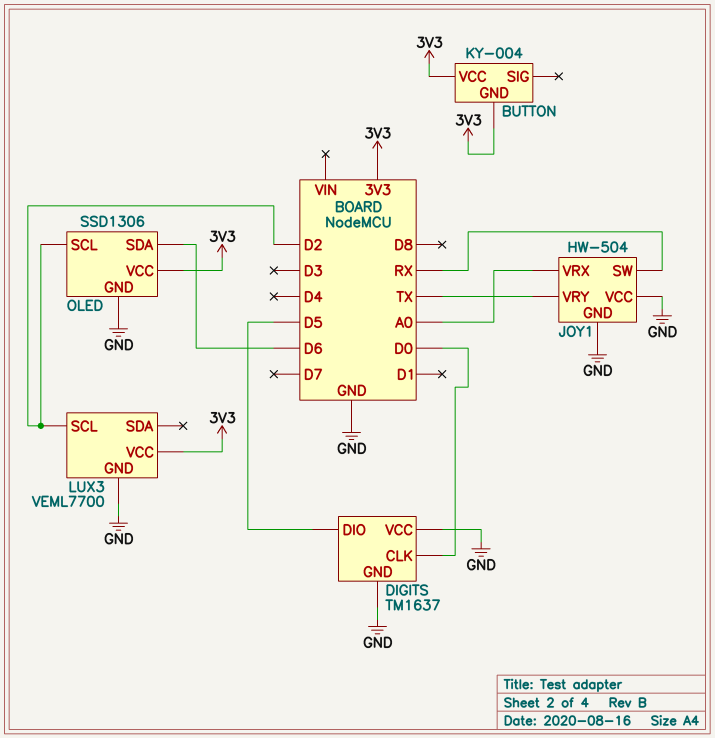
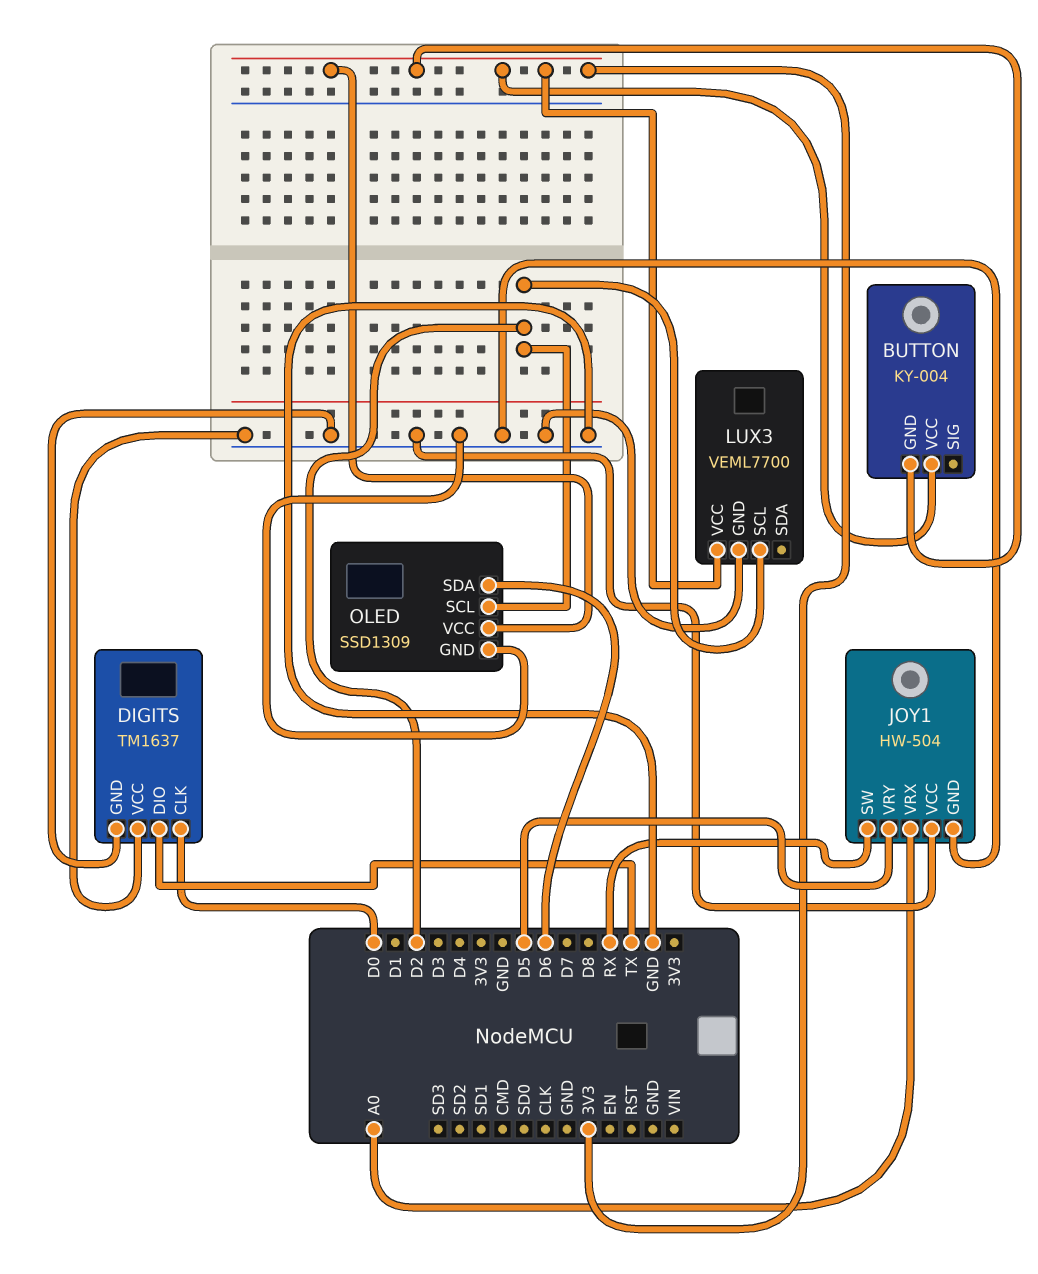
DIGITS pin DIO: D5 -> TX
JOY1 pin VRY: TX -> D5
OLED: SSD1306 -> SSD1309

